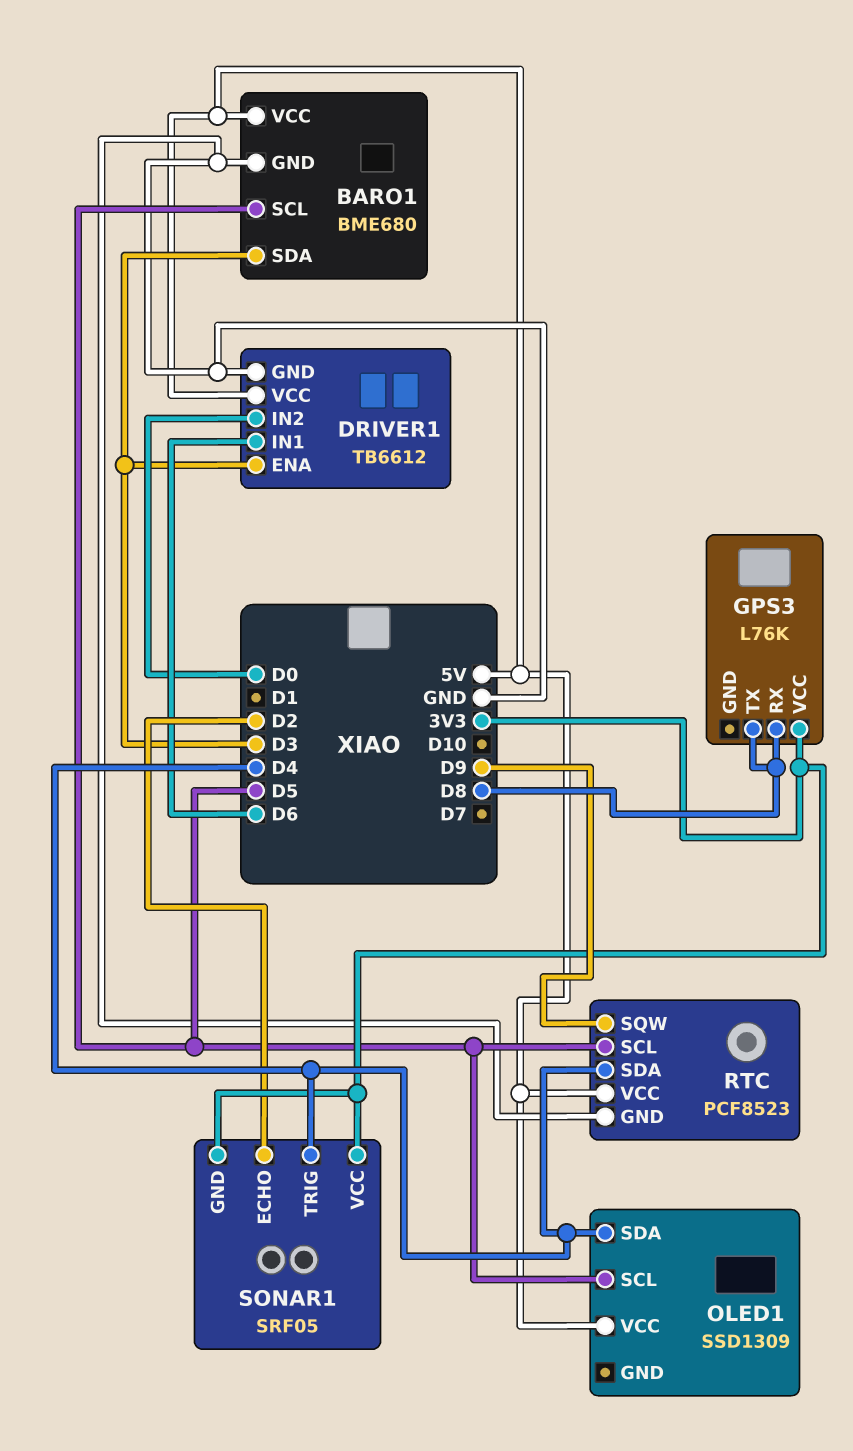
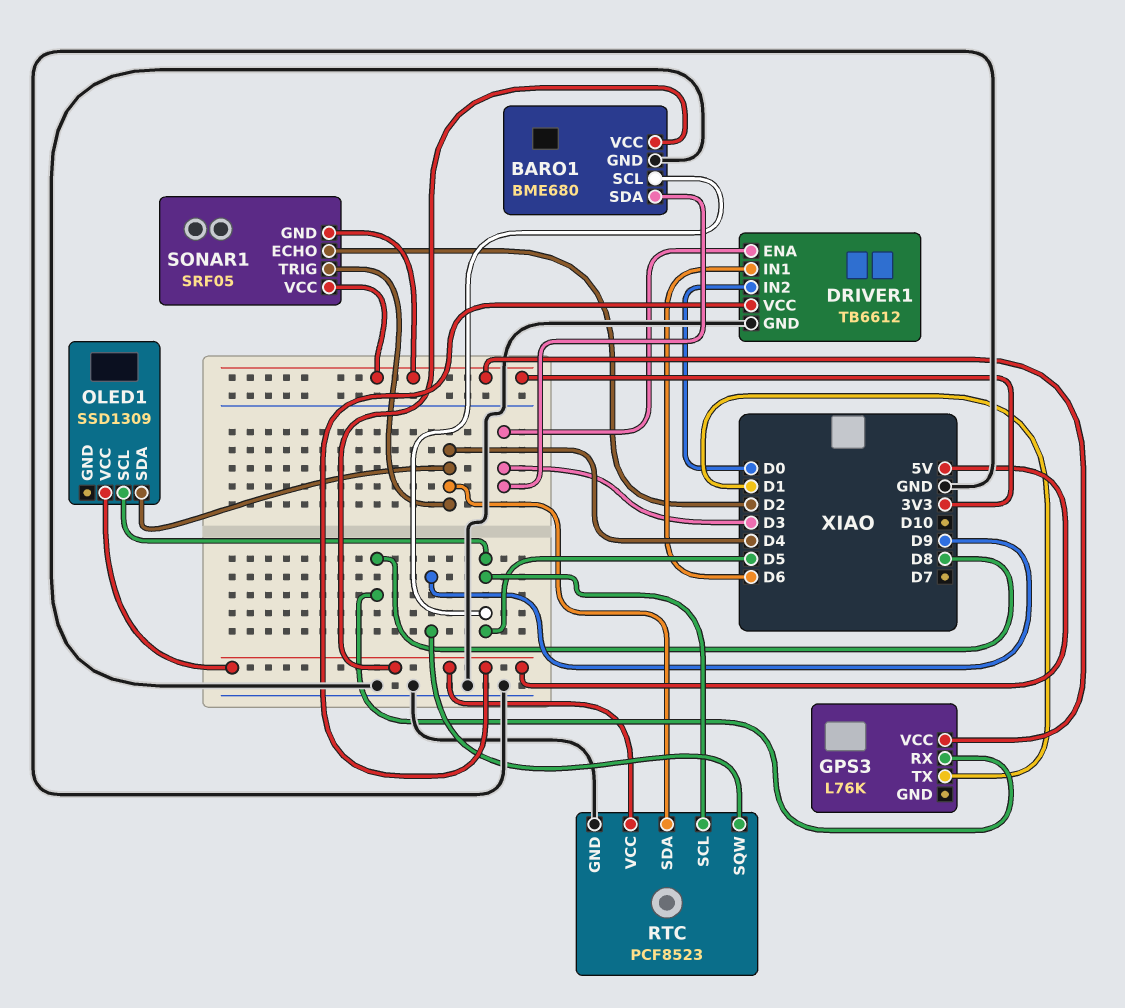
GPS3 pin TX: D8 -> D1

